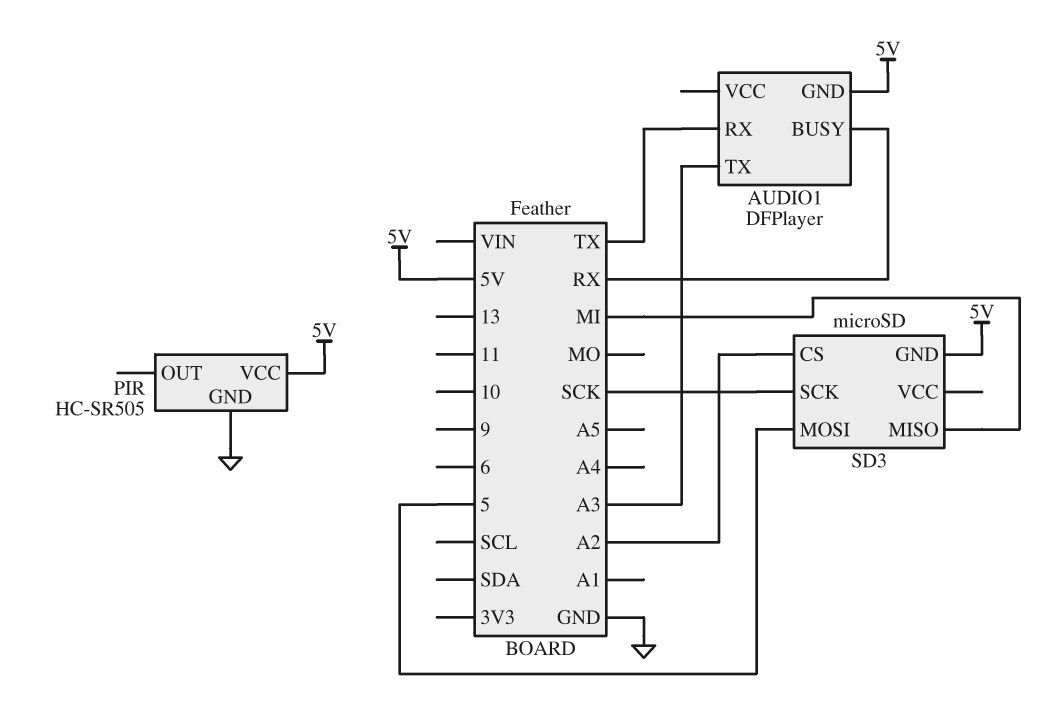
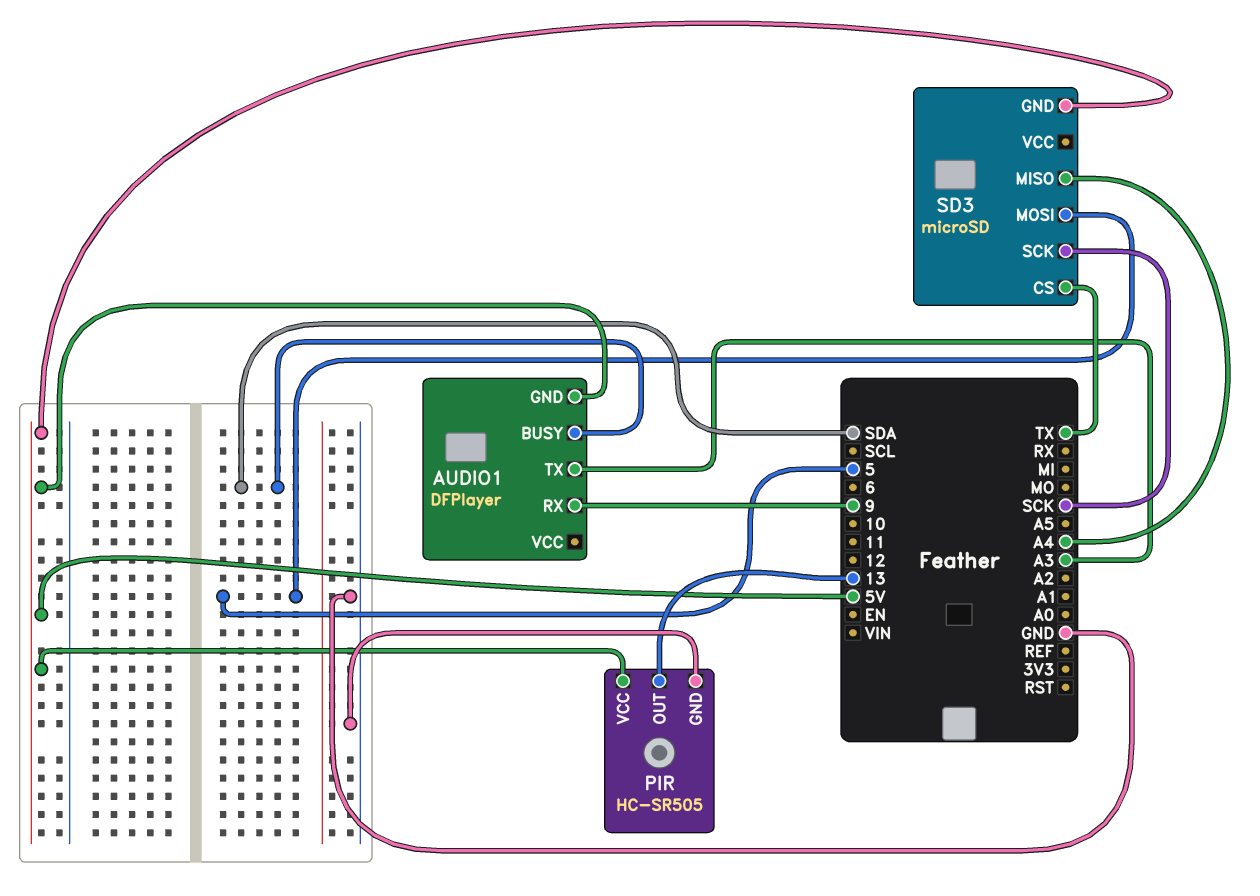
AUDIO1 pin BUSY: RX -> SDA
AUDIO1 pin RX: TX -> 9
PIR pin OUT: none -> 13
SD3 pin CS: A2 -> TX
SD3 pin MISO: MI -> A4

